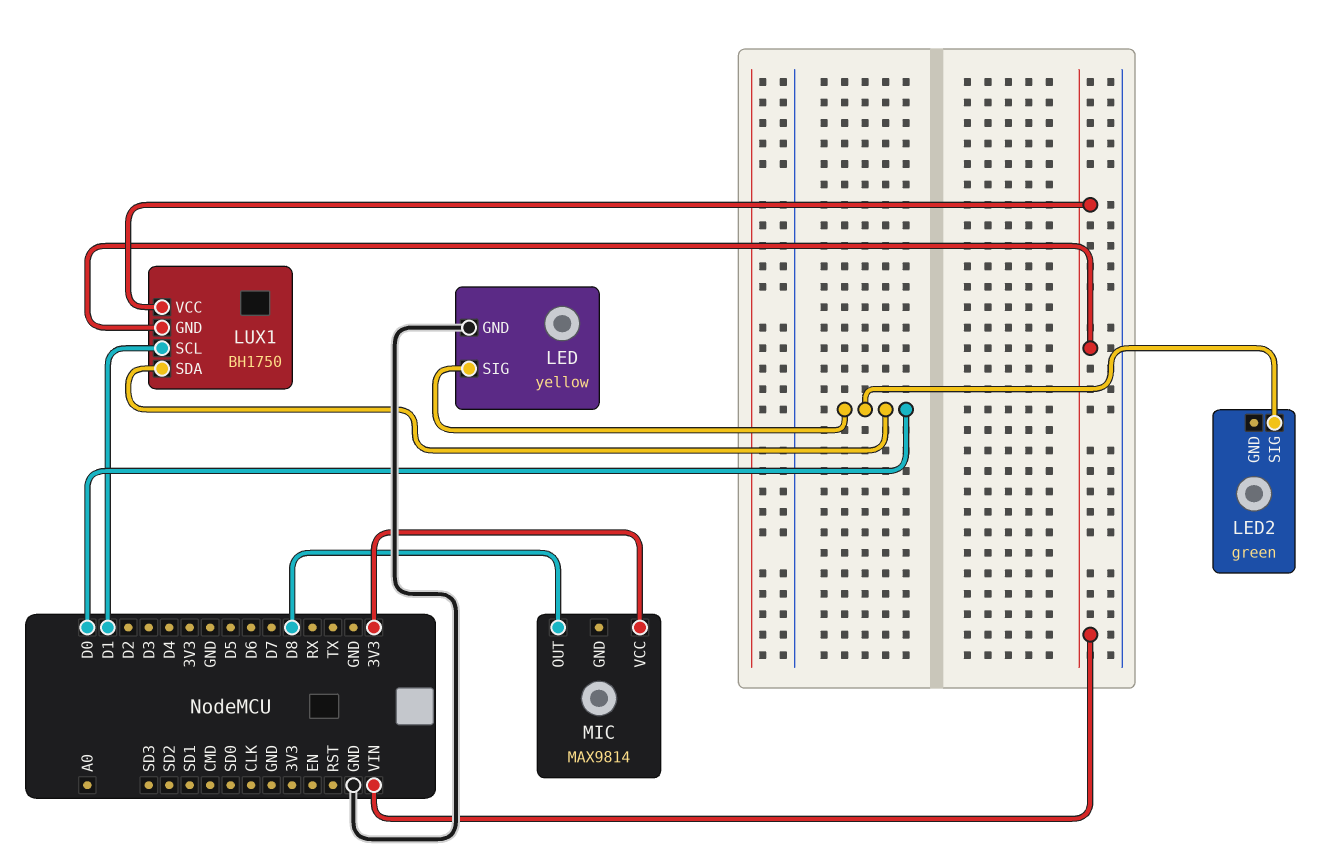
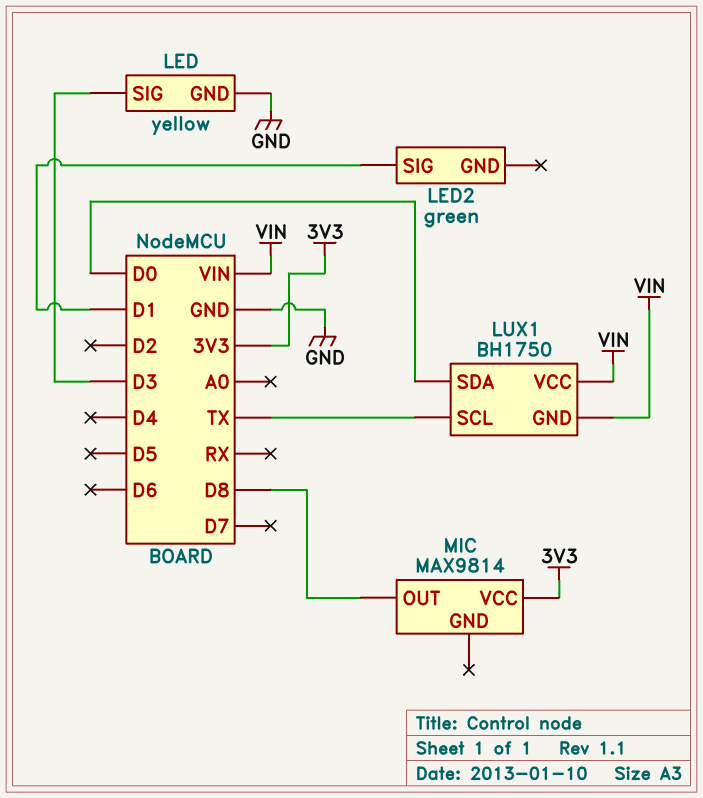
LED pin SIG: D0 -> D3
LED2 pin SIG: D0 -> D1
LUX1 pin SCL: D1 -> TX

